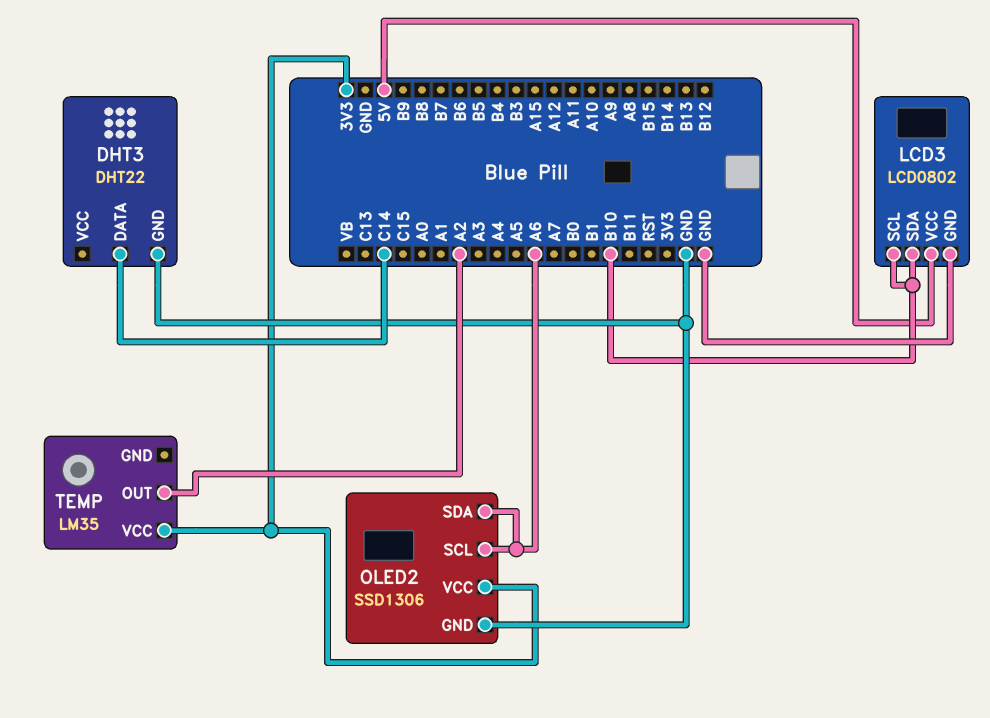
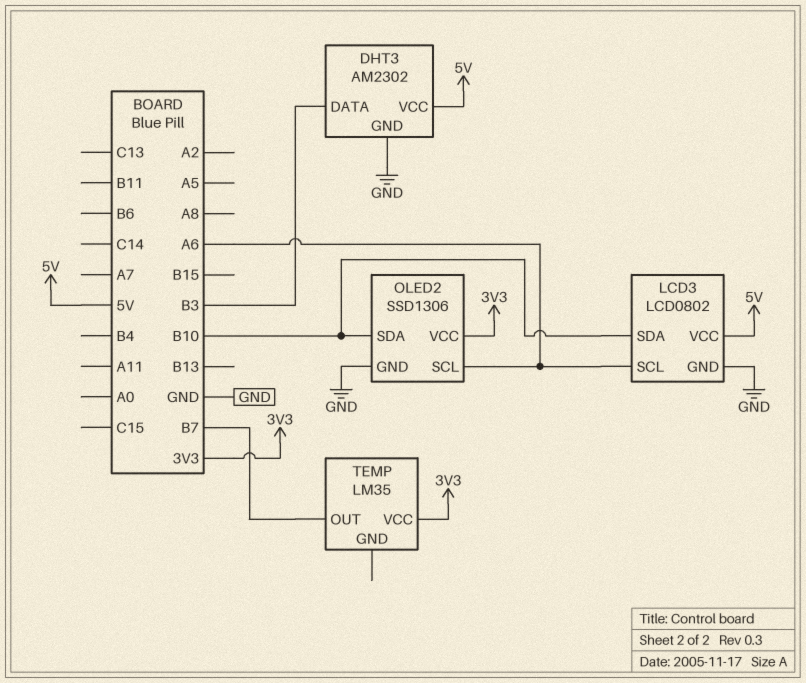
DHT3: DHT22 -> AM2302
DHT3 pin DATA: C14 -> B3
DHT3 pin VCC: none -> 5V
LCD3 pin SCL: B10 -> A6
OLED2 pin SDA: A6 -> B10
TEMP pin OUT: A2 -> B7

